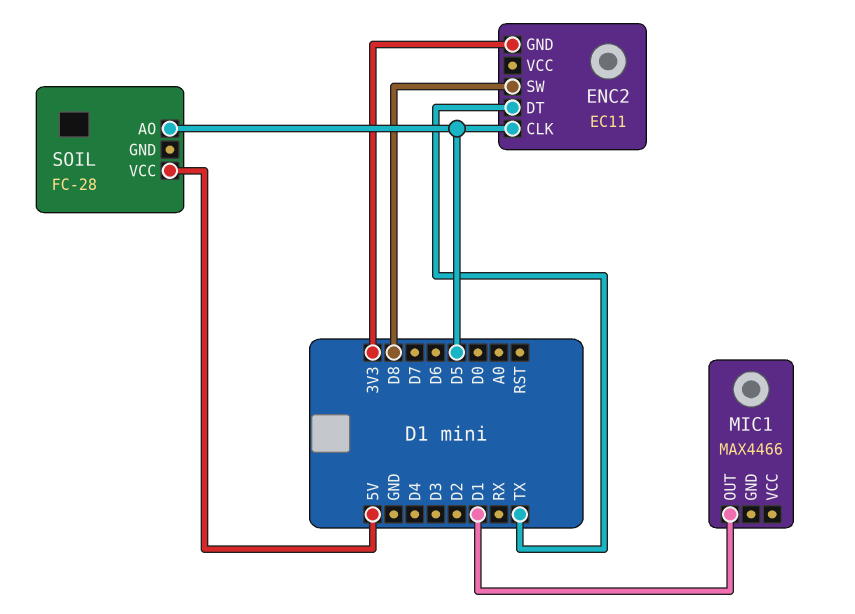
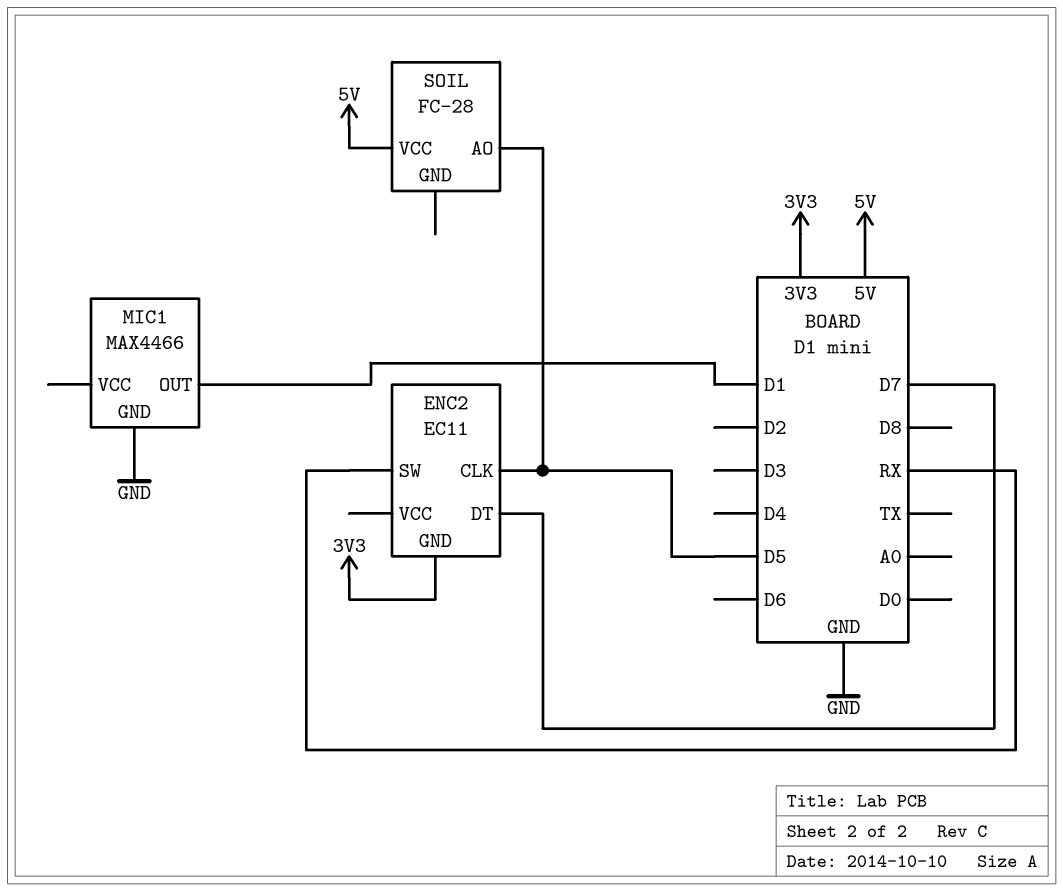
ENC2 pin DT: TX -> D7
ENC2 pin SW: D8 -> RX
MIC1 pin GND: none -> GND

